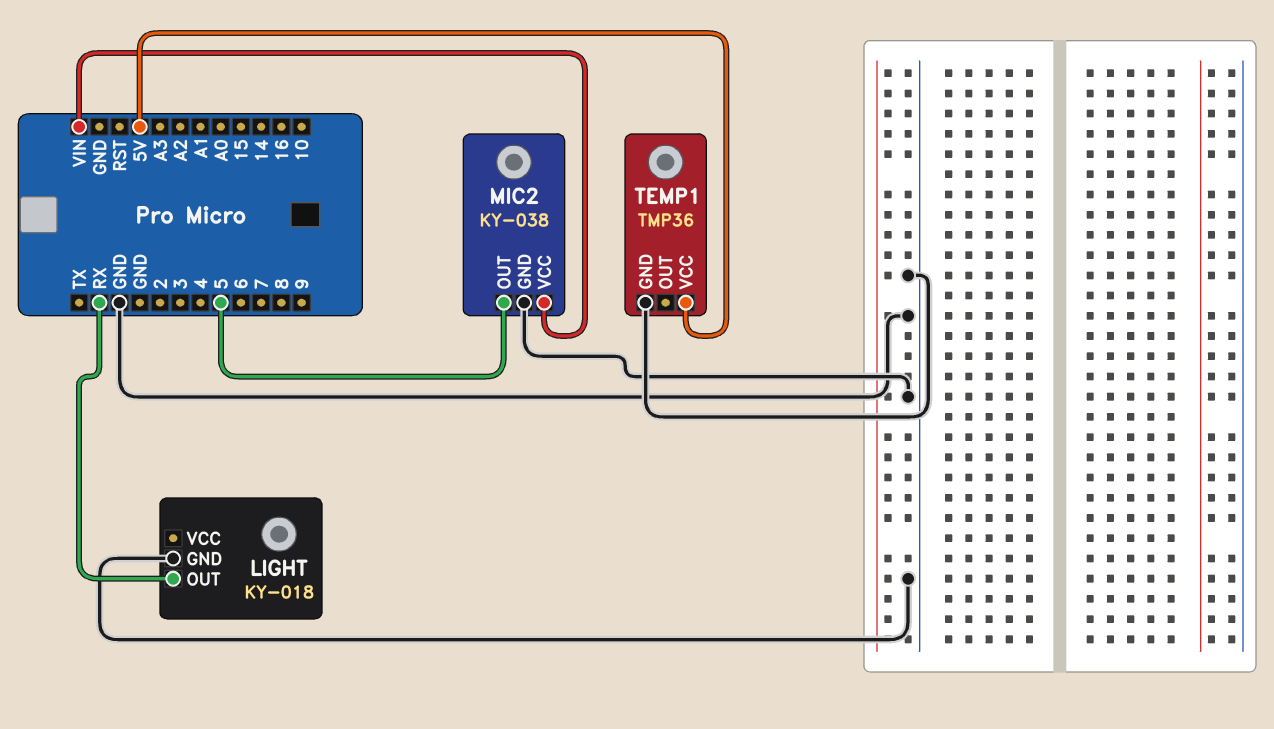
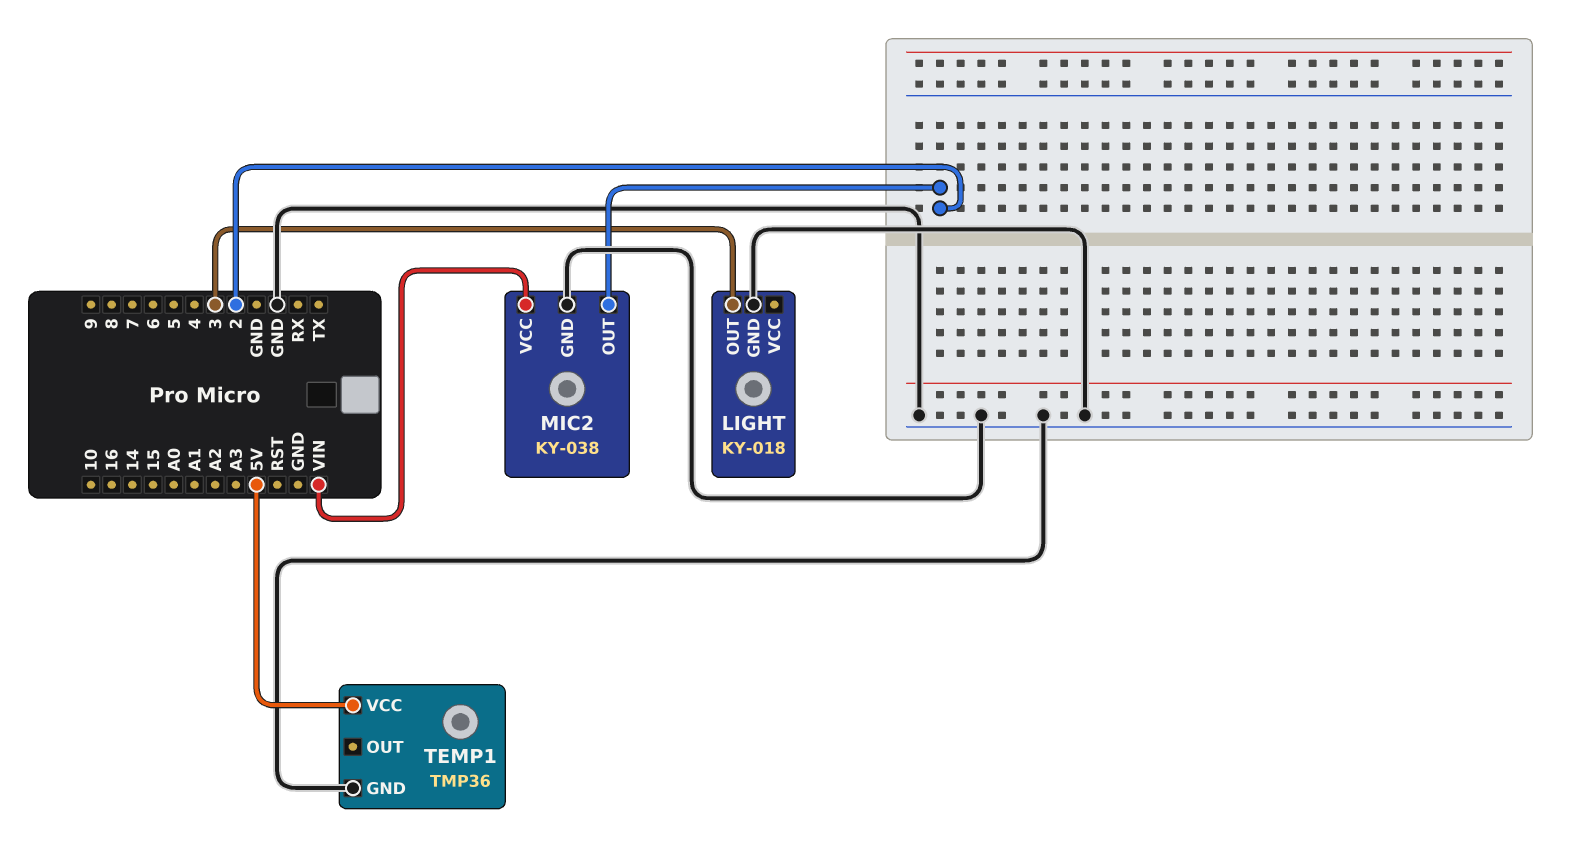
LIGHT pin OUT: RX -> 3
MIC2 pin OUT: 5 -> 2

